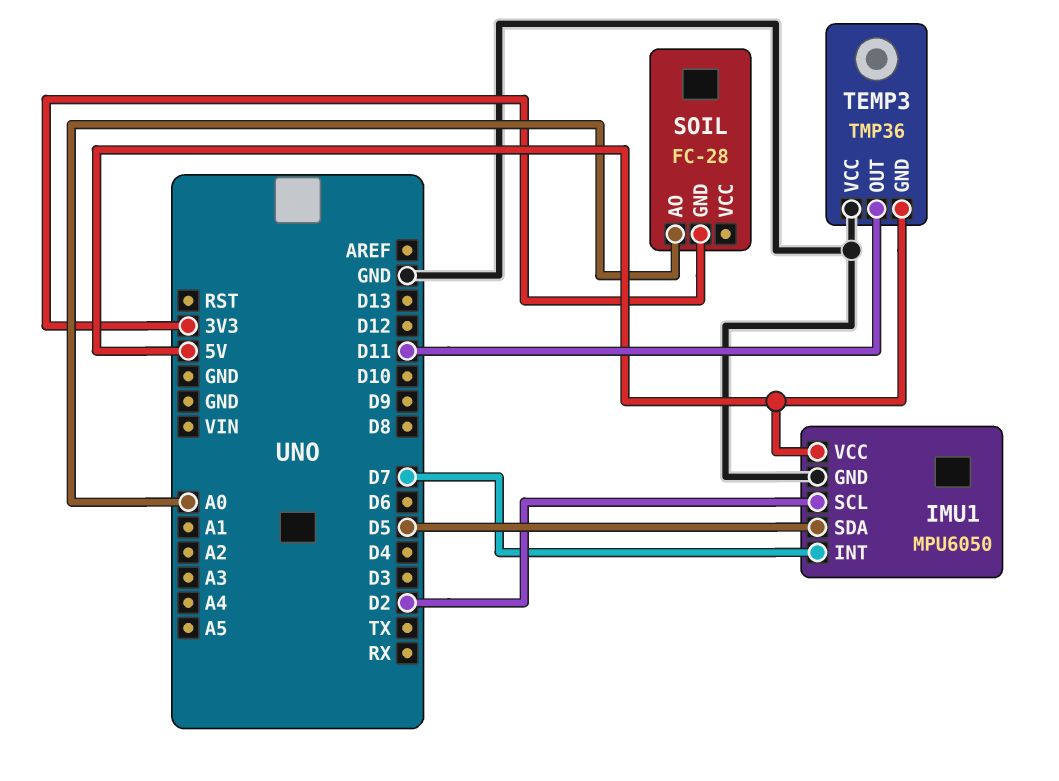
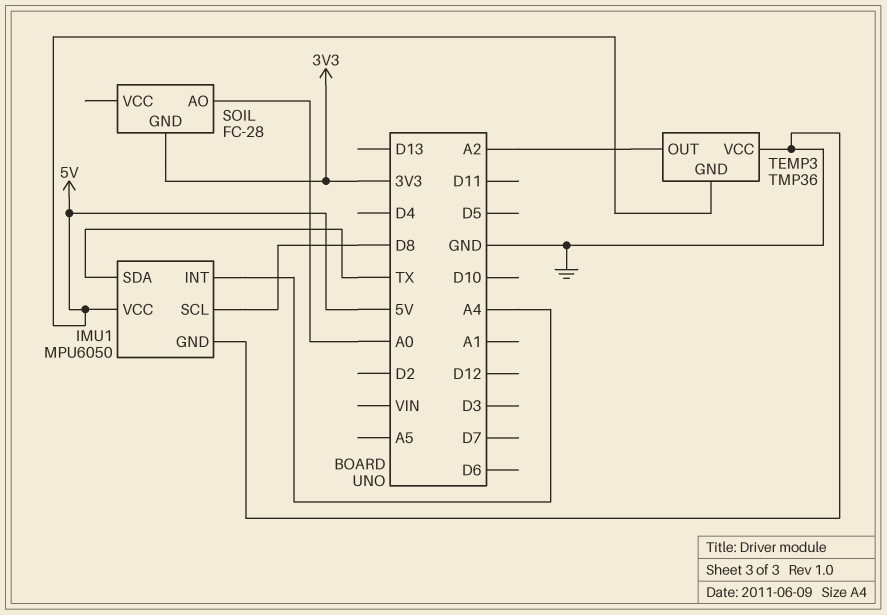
IMU1 pin INT: D7 -> A4
IMU1 pin SCL: D2 -> D8
IMU1 pin SDA: D5 -> TX
TEMP3 pin OUT: D11 -> A2

